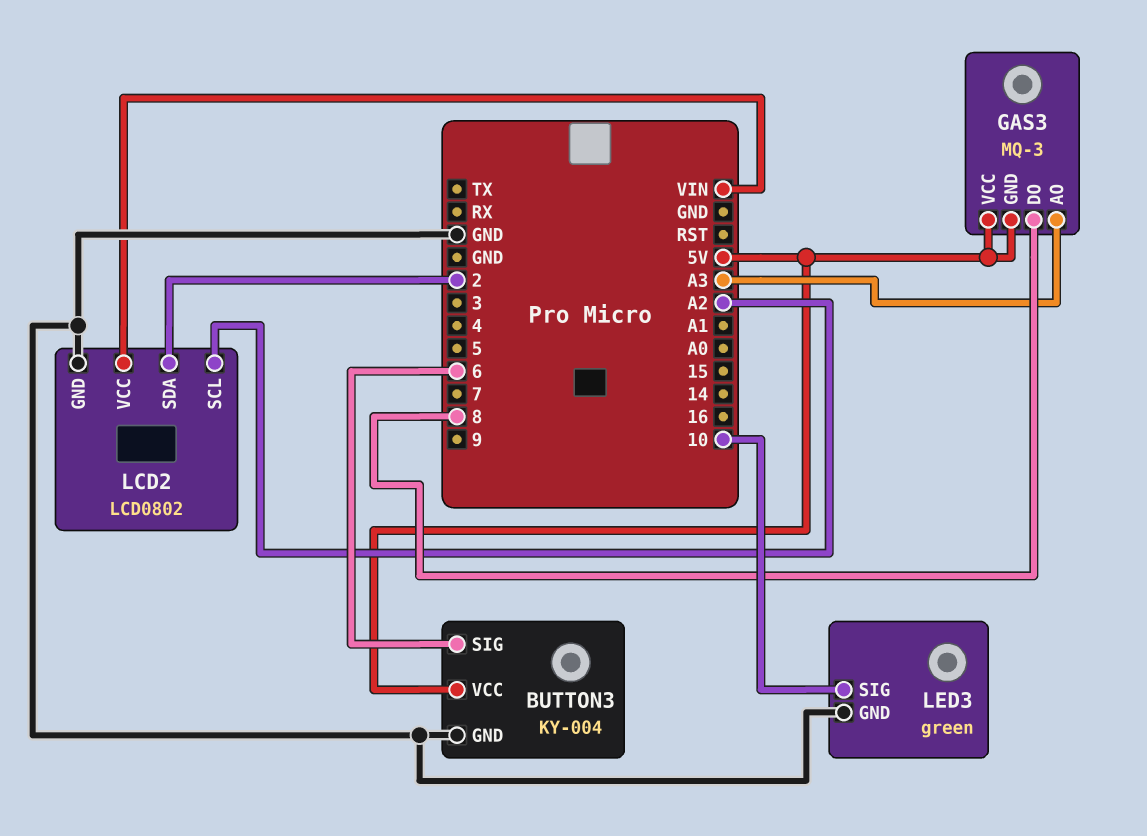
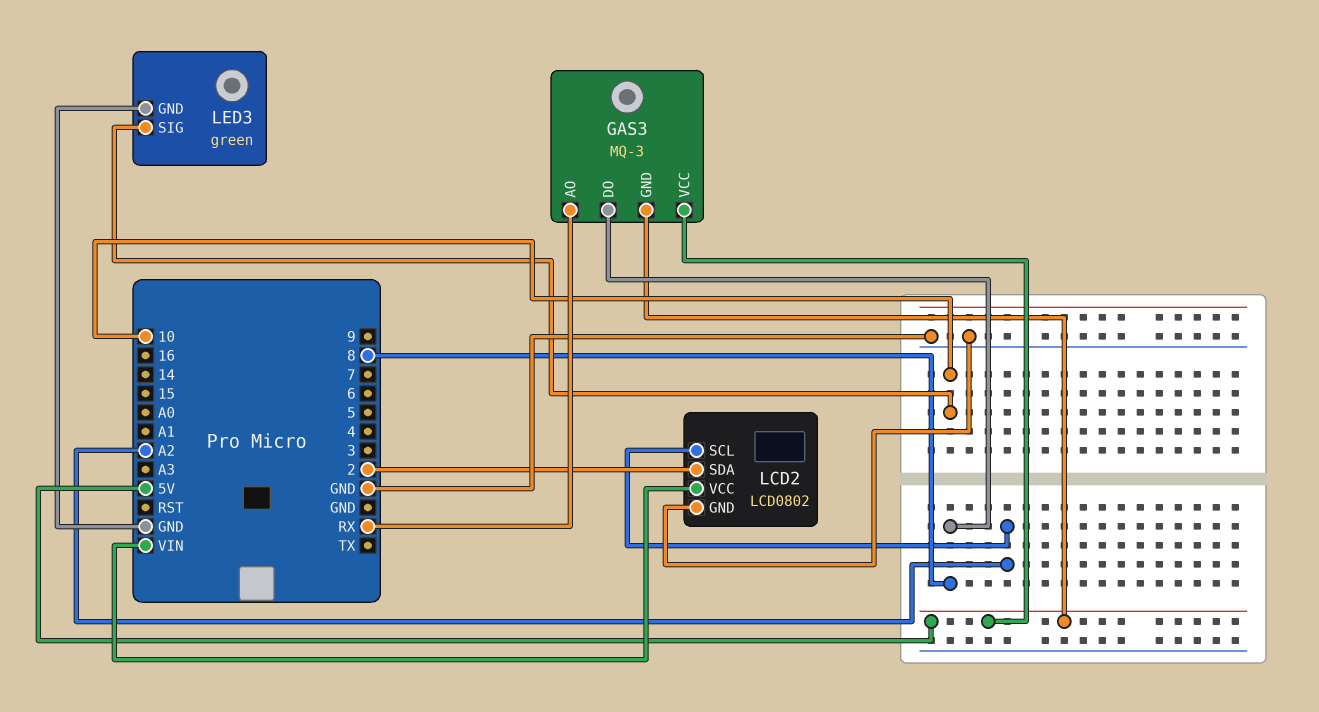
BUTTON3: KY-004 -> none
BUTTON3 pin GND: GND -> none
BUTTON3 pin SIG: 6 -> none
BUTTON3 pin VCC: 5V -> none
GAS3 pin AO: A3 -> RX

